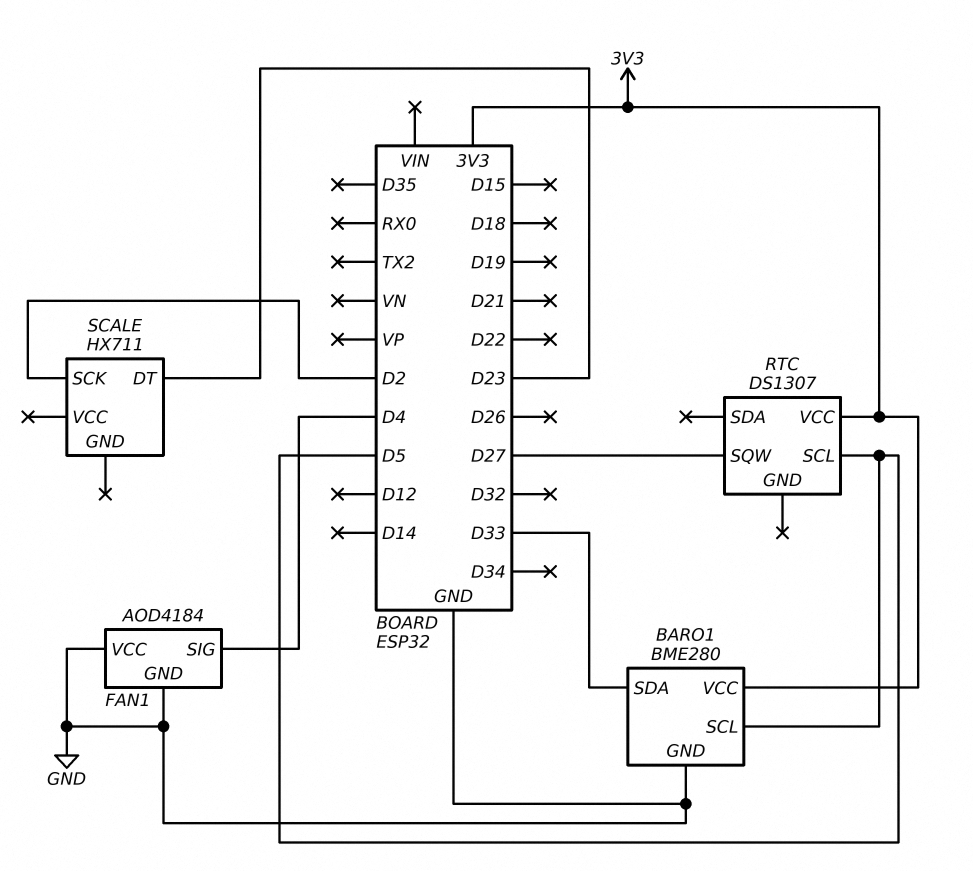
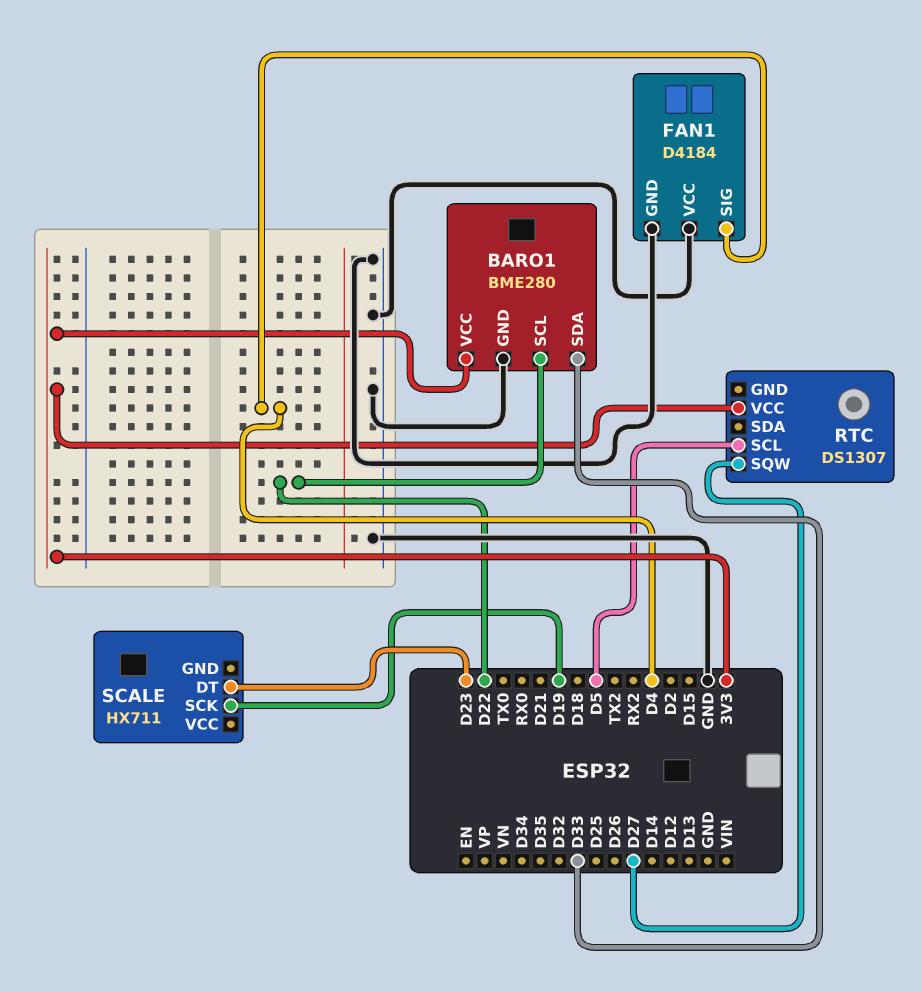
BARO1 pin SCL: D5 -> D22
FAN1: AOD4184 -> D4184
SCALE pin SCK: D2 -> D19

